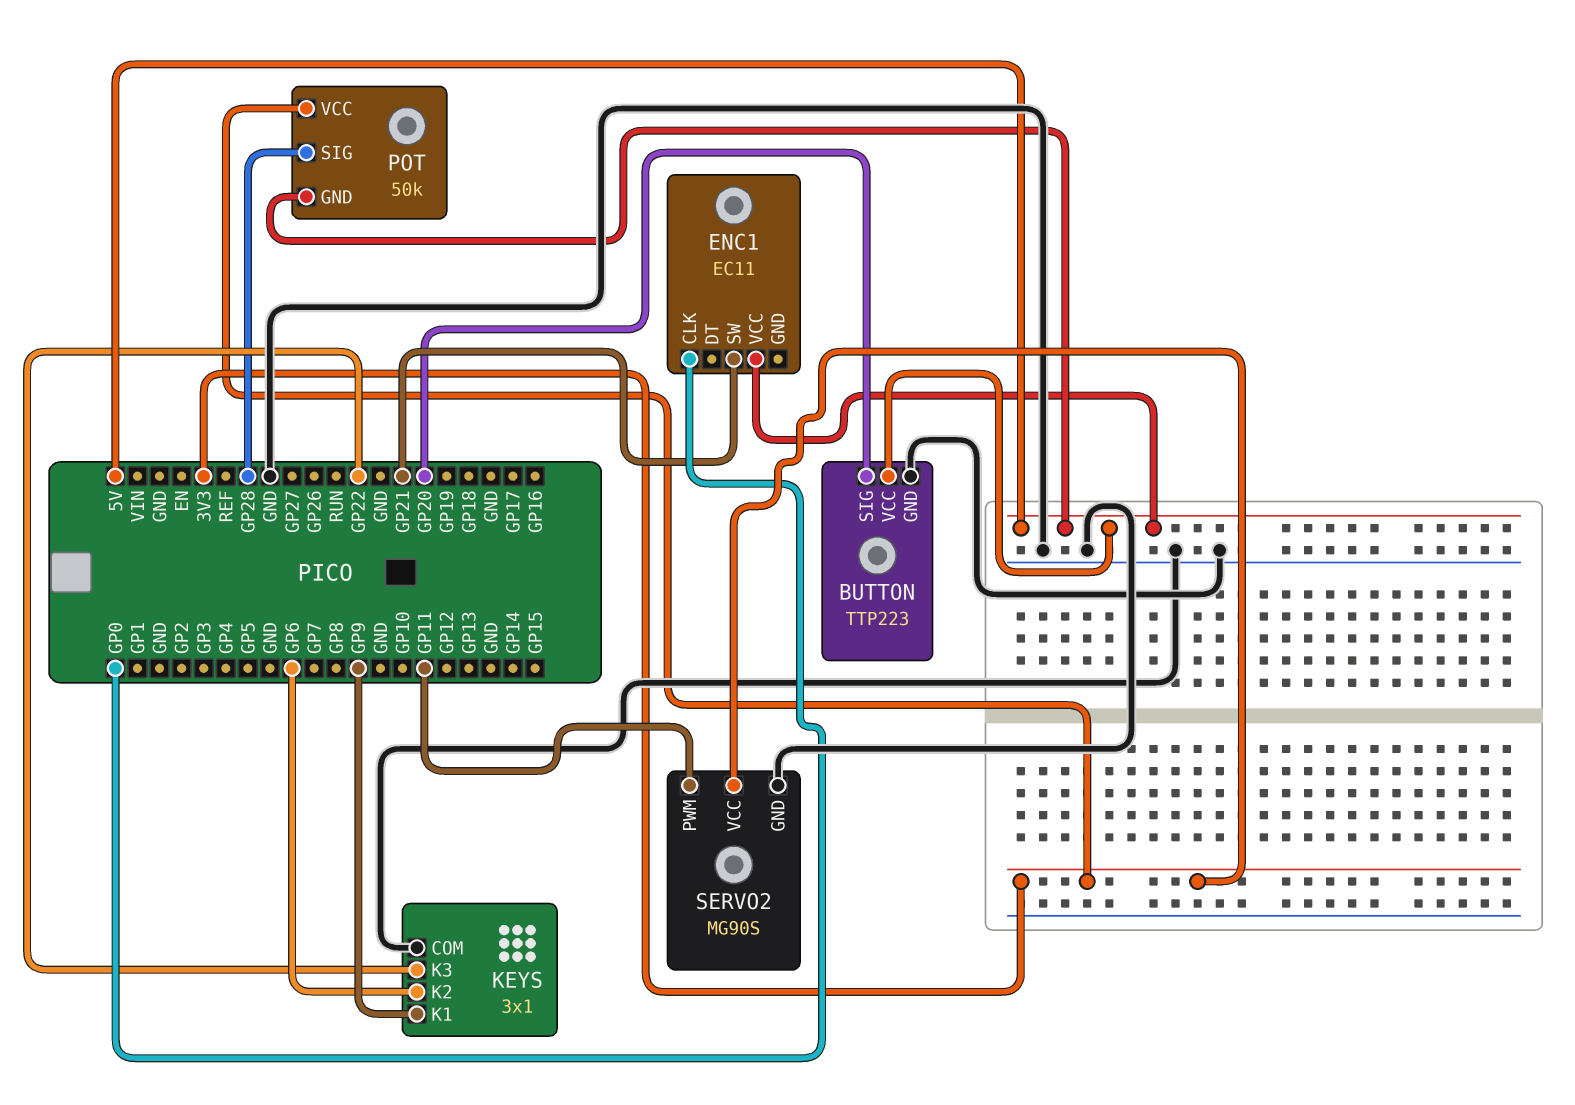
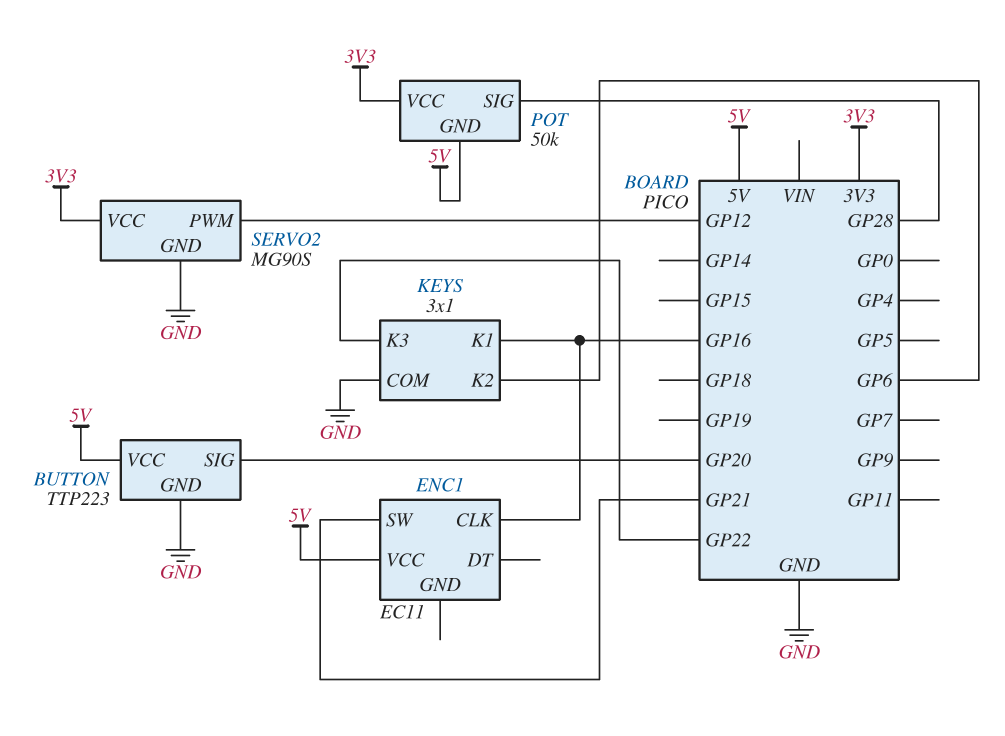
ENC1 pin CLK: GP0 -> GP16
KEYS pin K1: GP9 -> GP16
SERVO2 pin PWM: GP11 -> GP12

